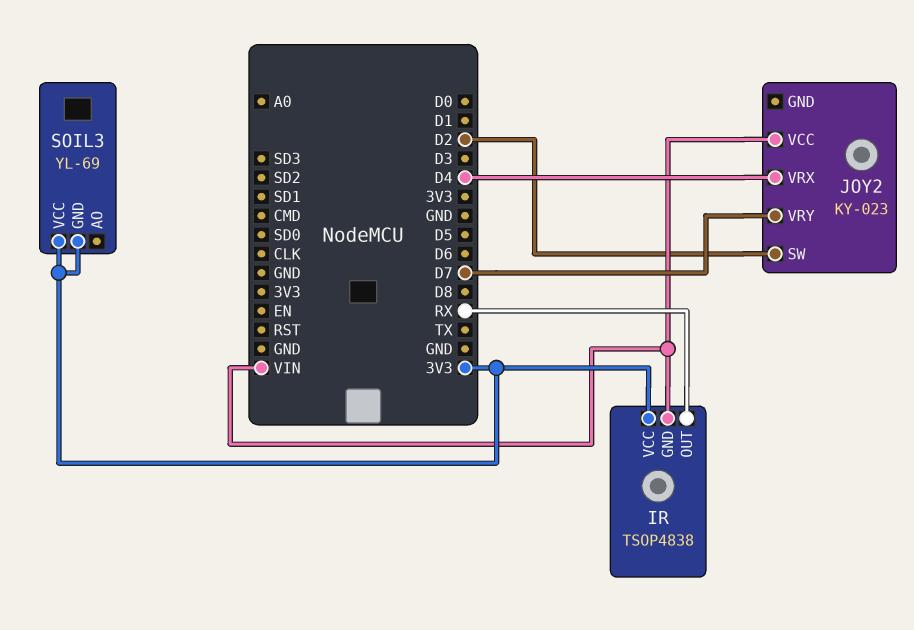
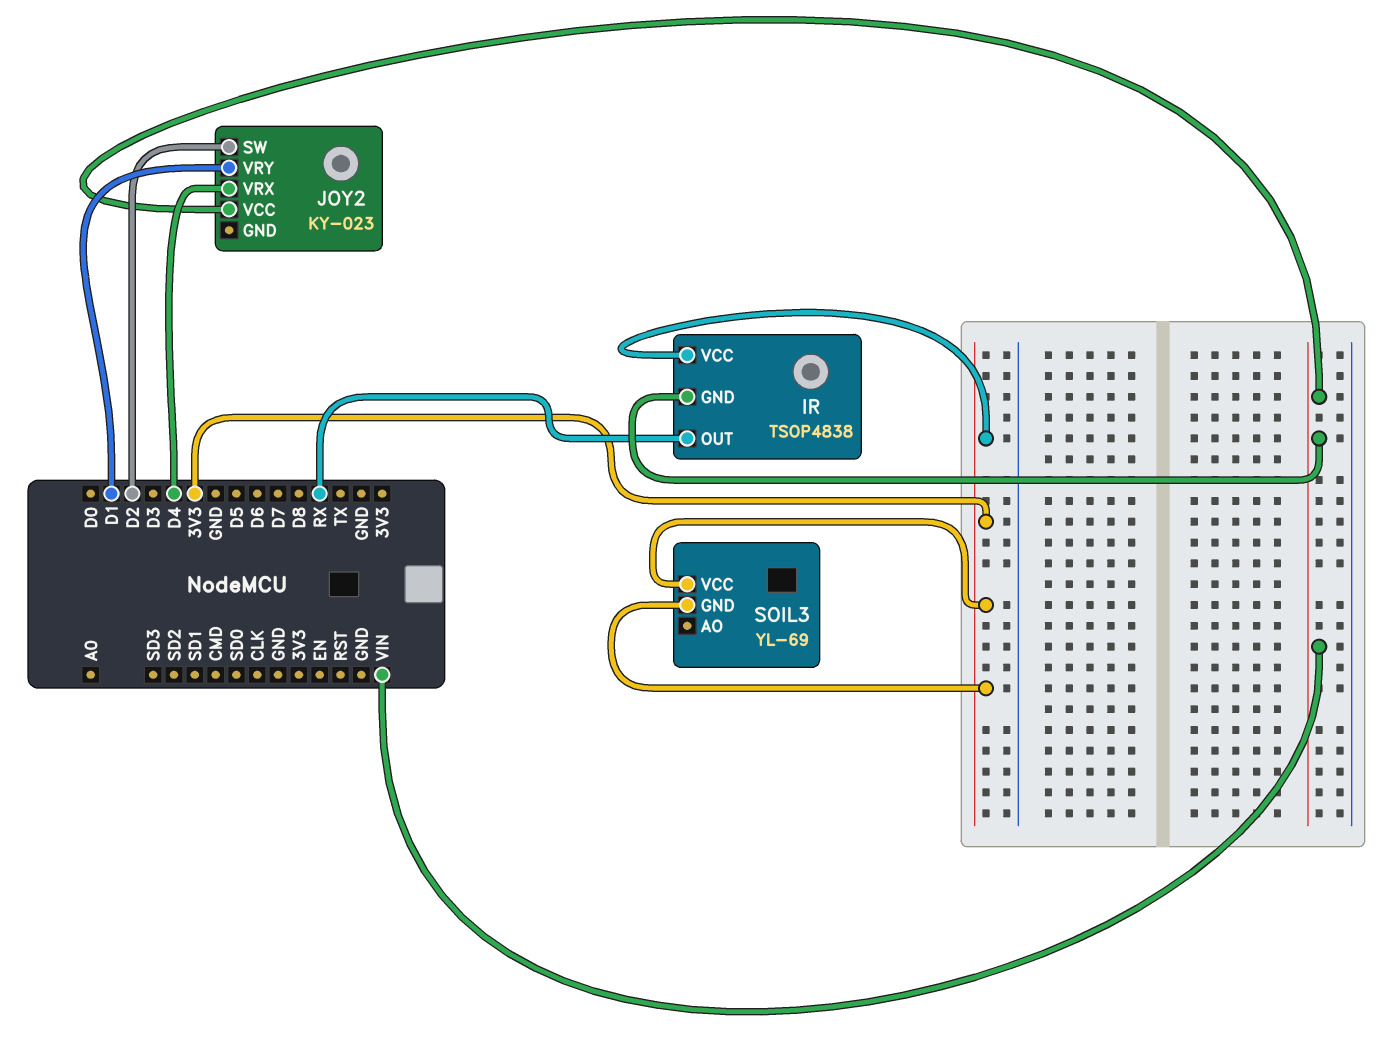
JOY2 pin VRY: D7 -> D1

